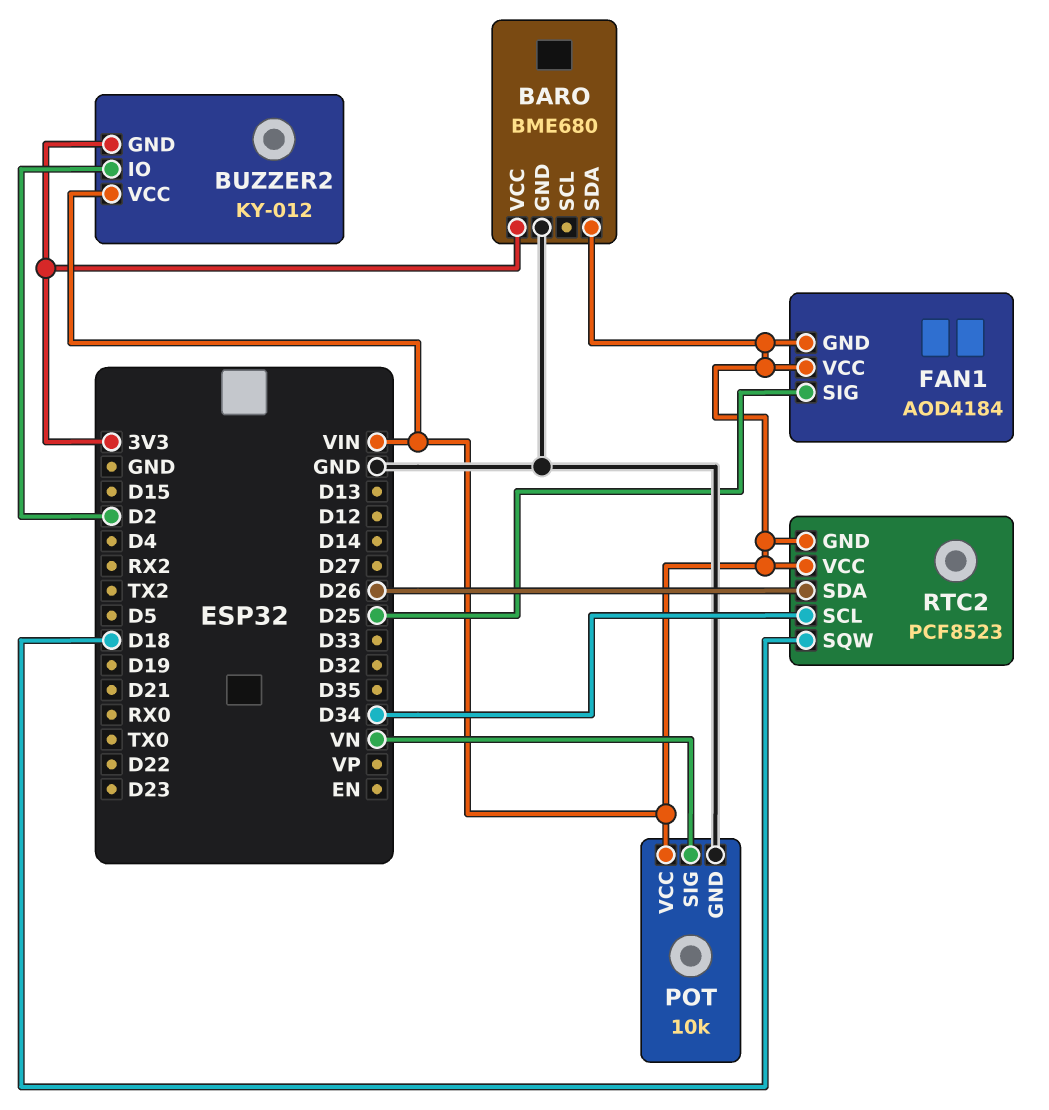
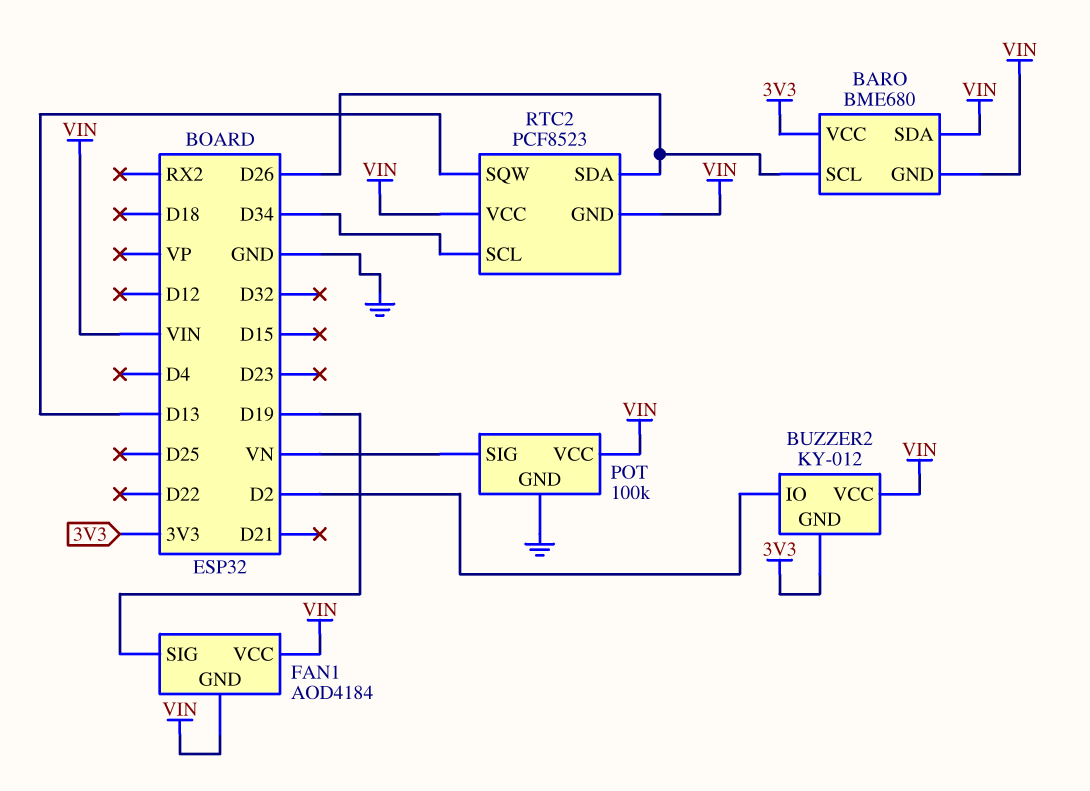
BARO pin GND: GND -> VIN
BARO pin SCL: none -> D26
FAN1 pin SIG: D25 -> D19
POT: 10k -> 100k
RTC2 pin SQW: D18 -> D13

